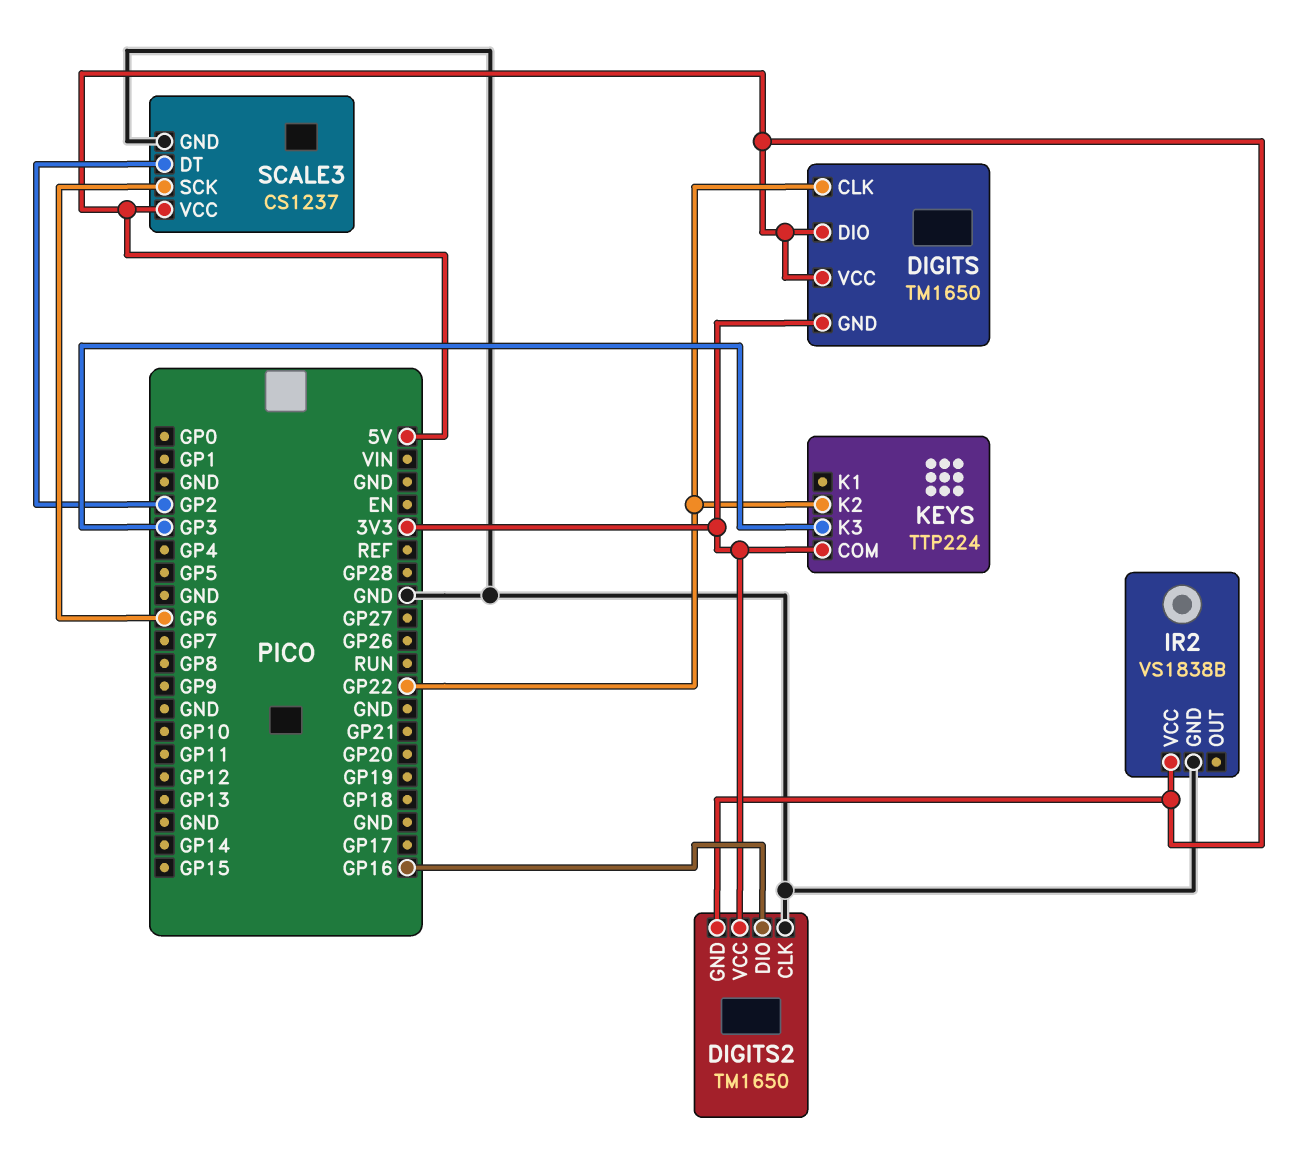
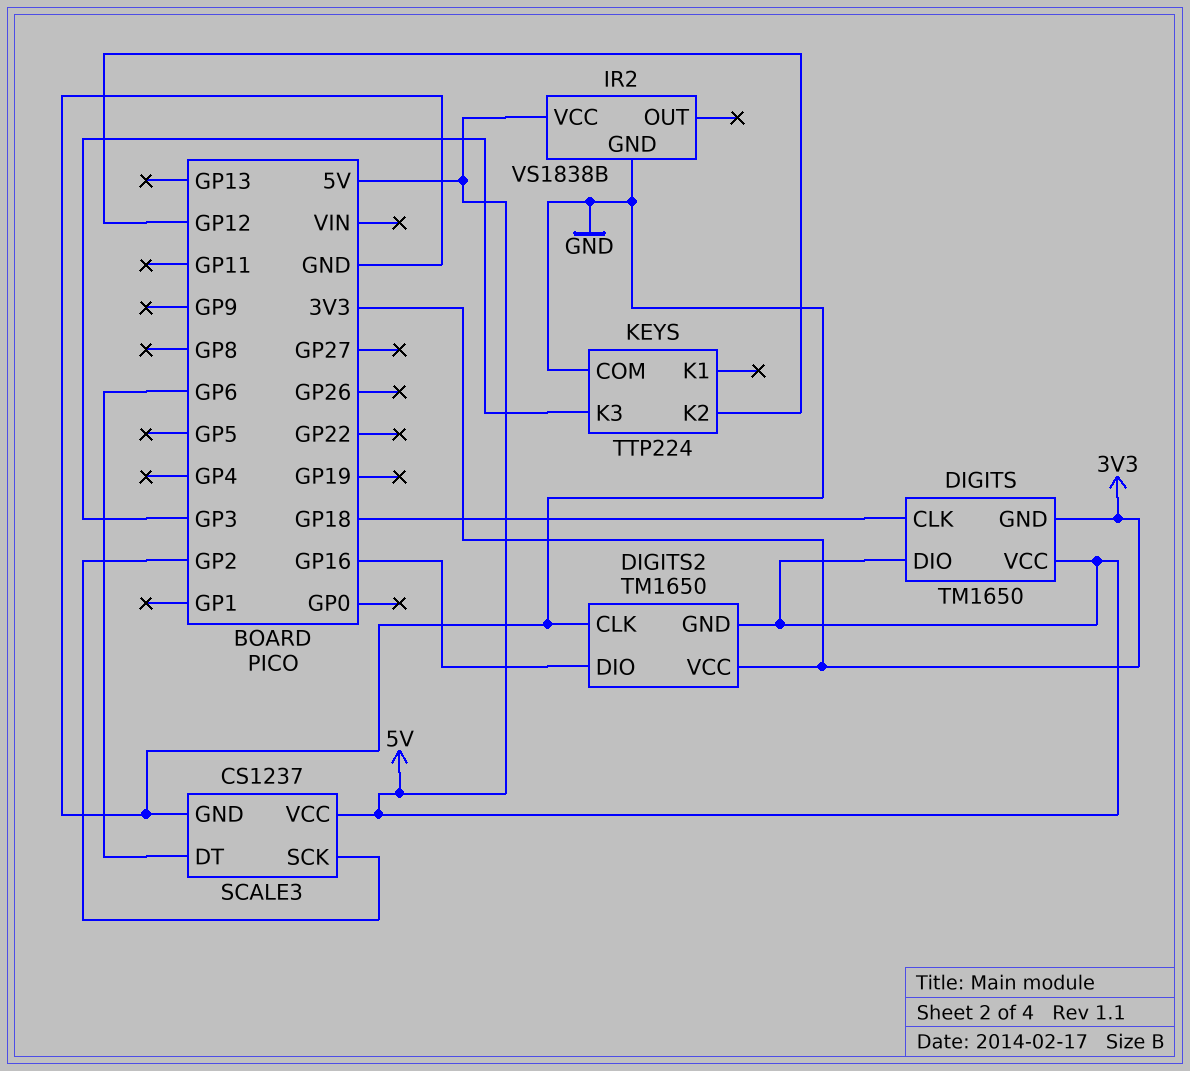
DIGITS pin CLK: GP22 -> GP18
KEYS pin COM: 3V3 -> GND
KEYS pin K2: GP22 -> GP12
SCALE3 pin DT: GP2 -> GP6
SCALE3 pin SCK: GP6 -> GP2

